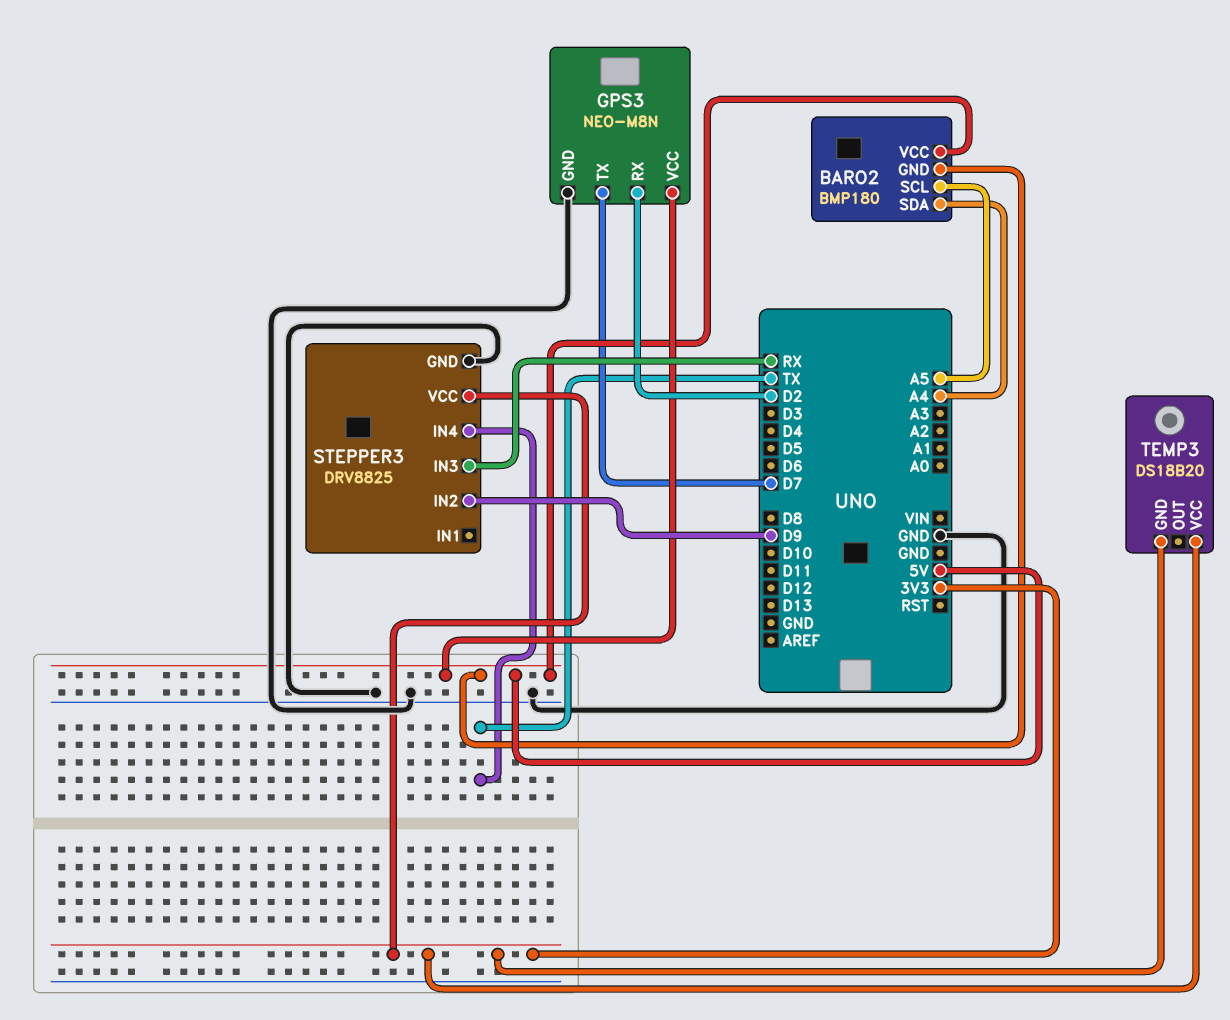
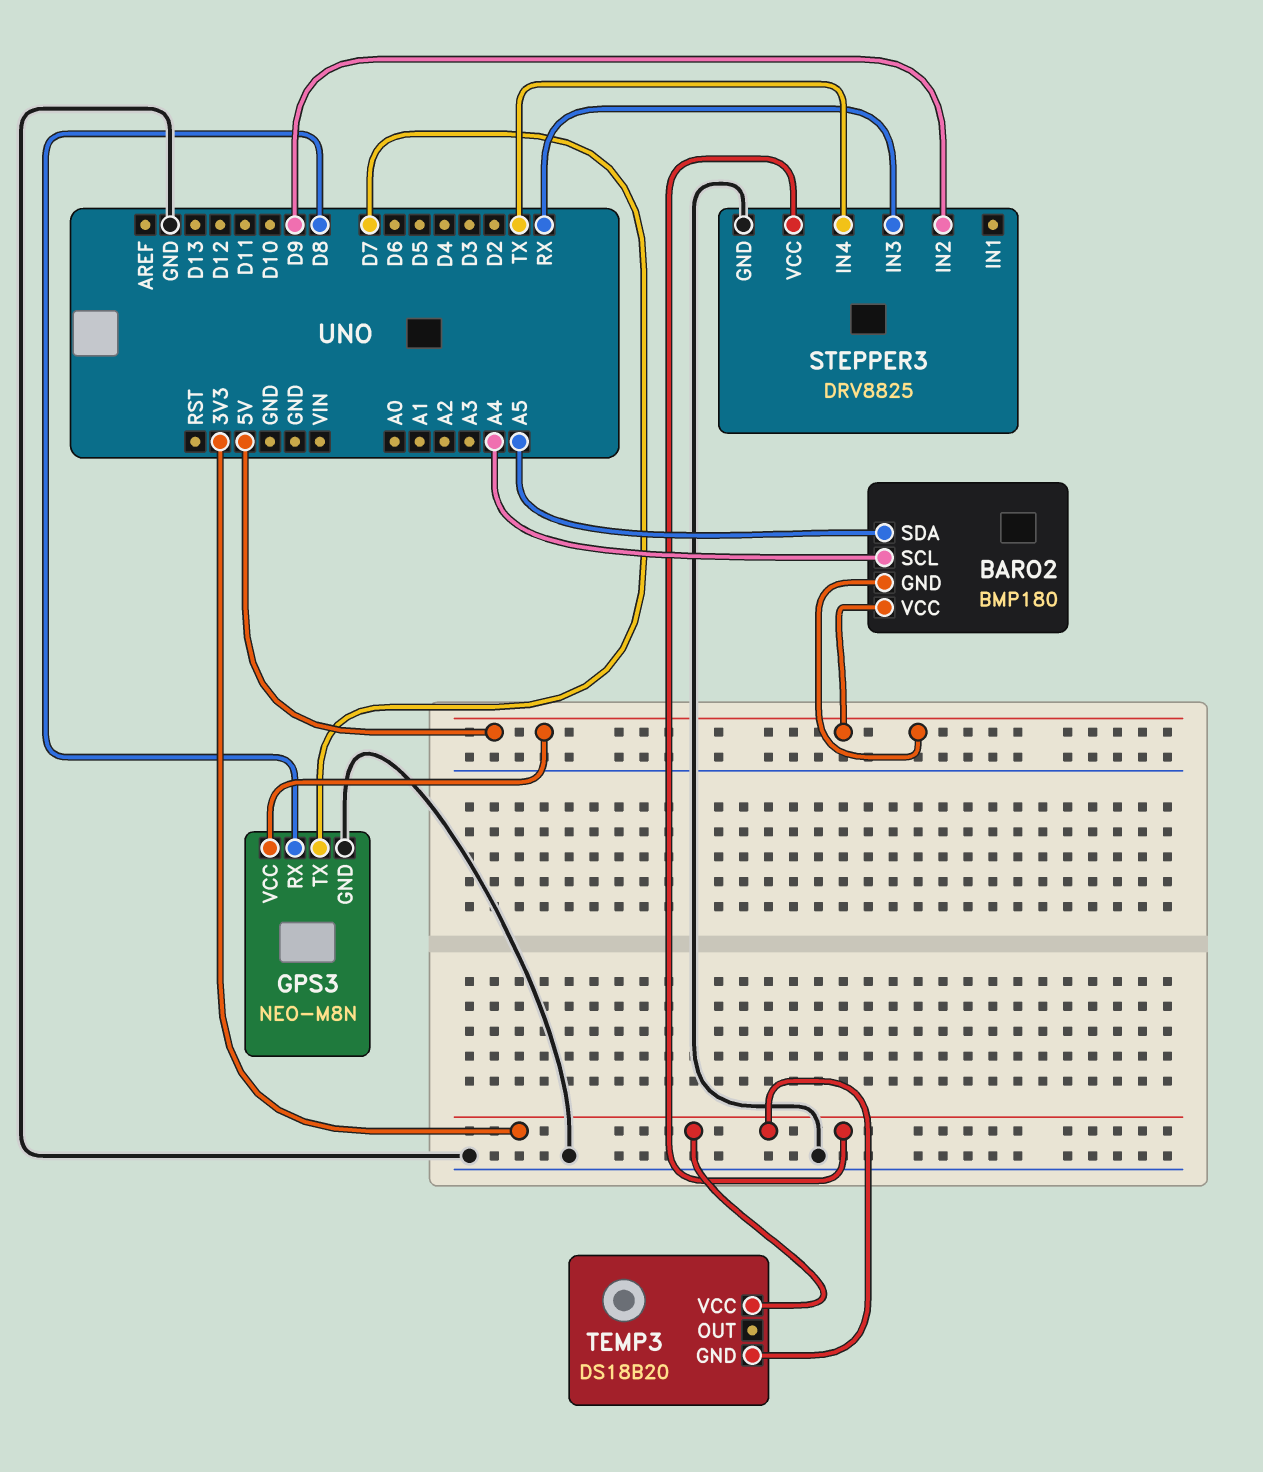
BARO2 pin SCL: A5 -> A4
BARO2 pin SDA: A4 -> A5
GPS3 pin RX: D2 -> D8

